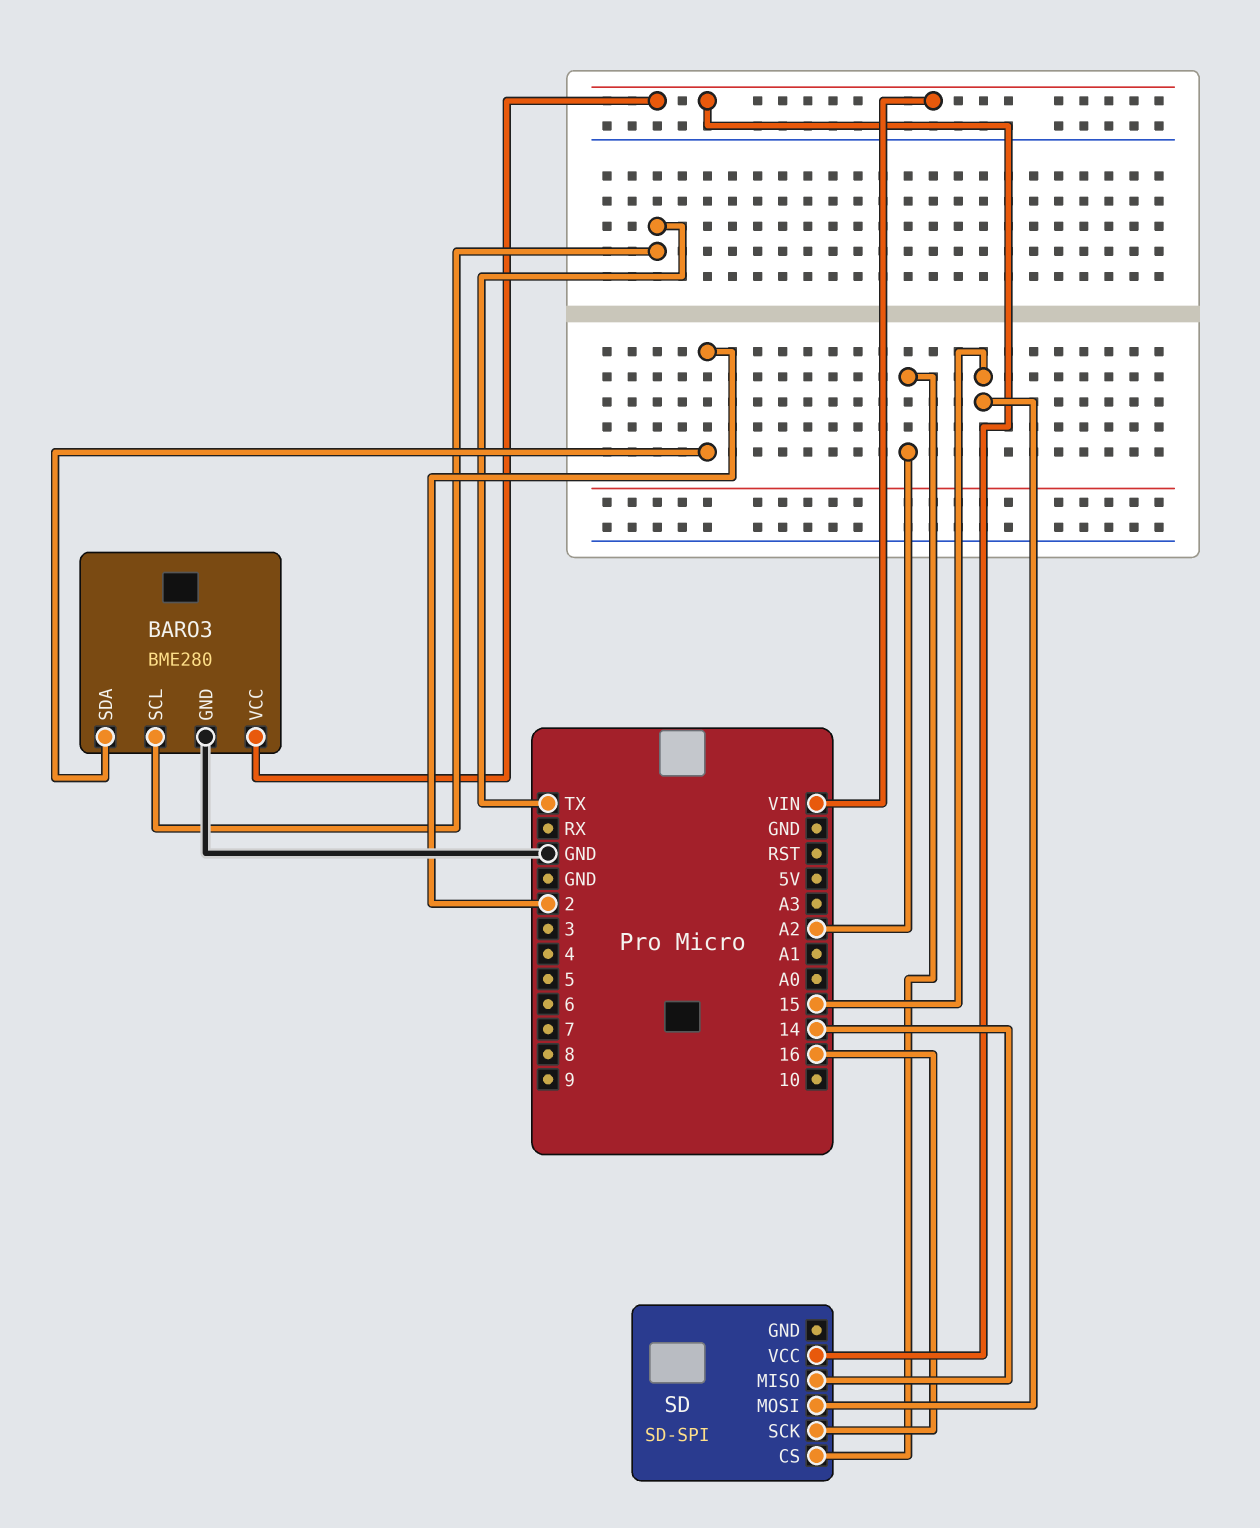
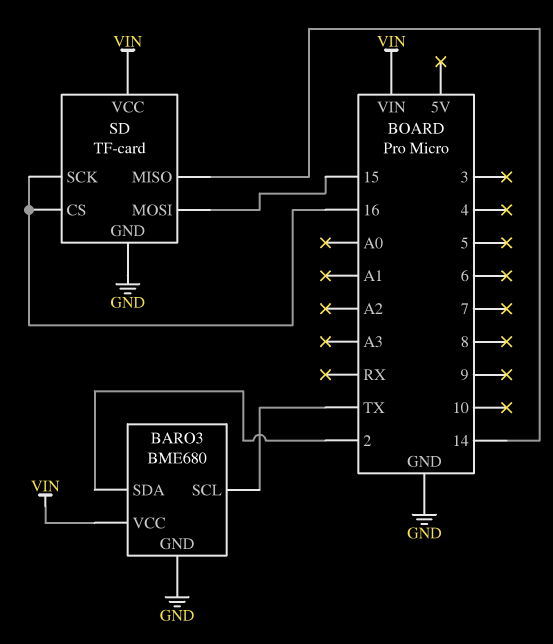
BARO3: BME280 -> BME680
SD: SD-SPI -> TF-card
SD pin CS: A2 -> 16
SD pin GND: none -> GND

